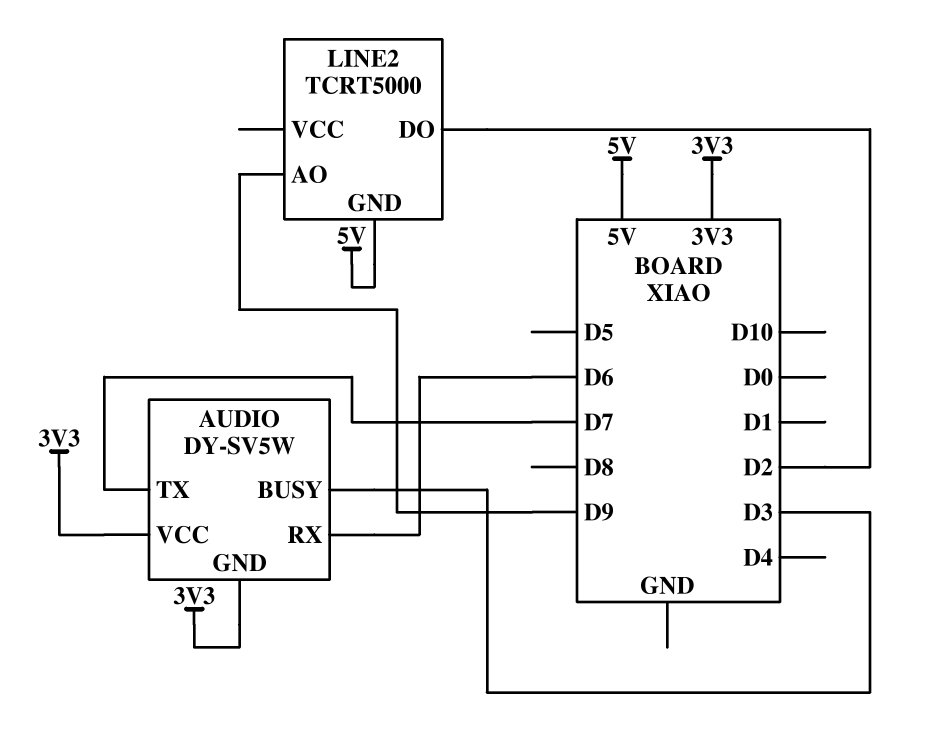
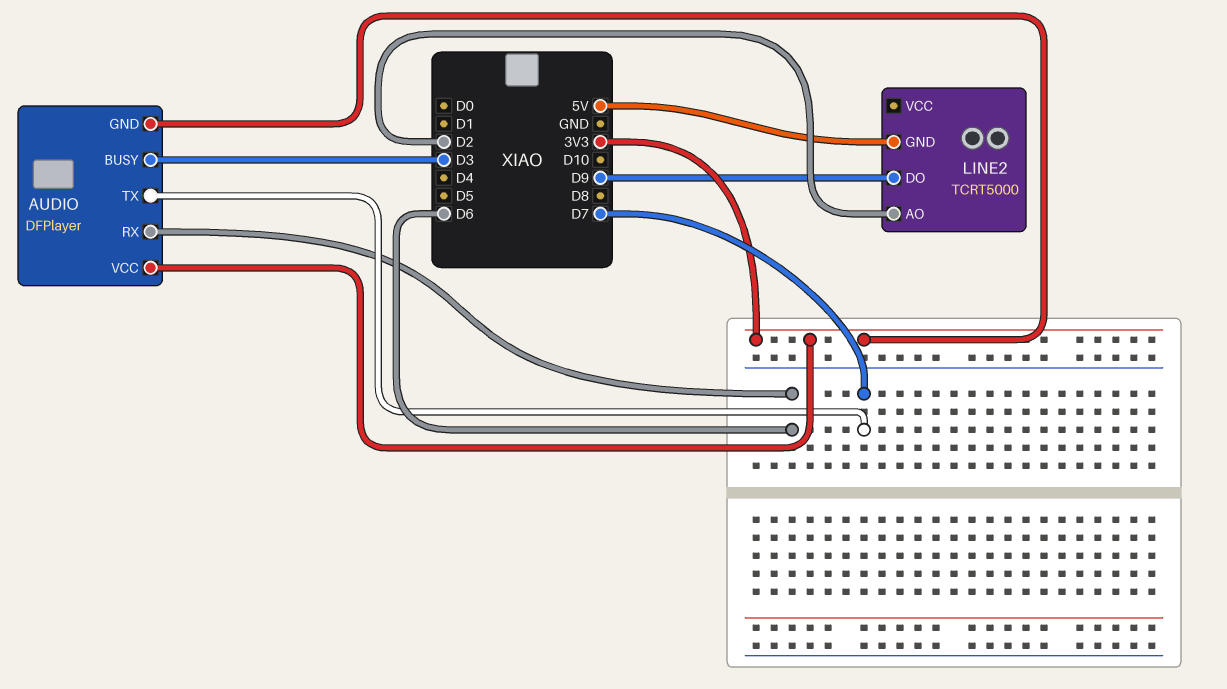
AUDIO: DY-SV5W -> DFPlayer
LINE2 pin AO: D9 -> D2
LINE2 pin DO: D2 -> D9

